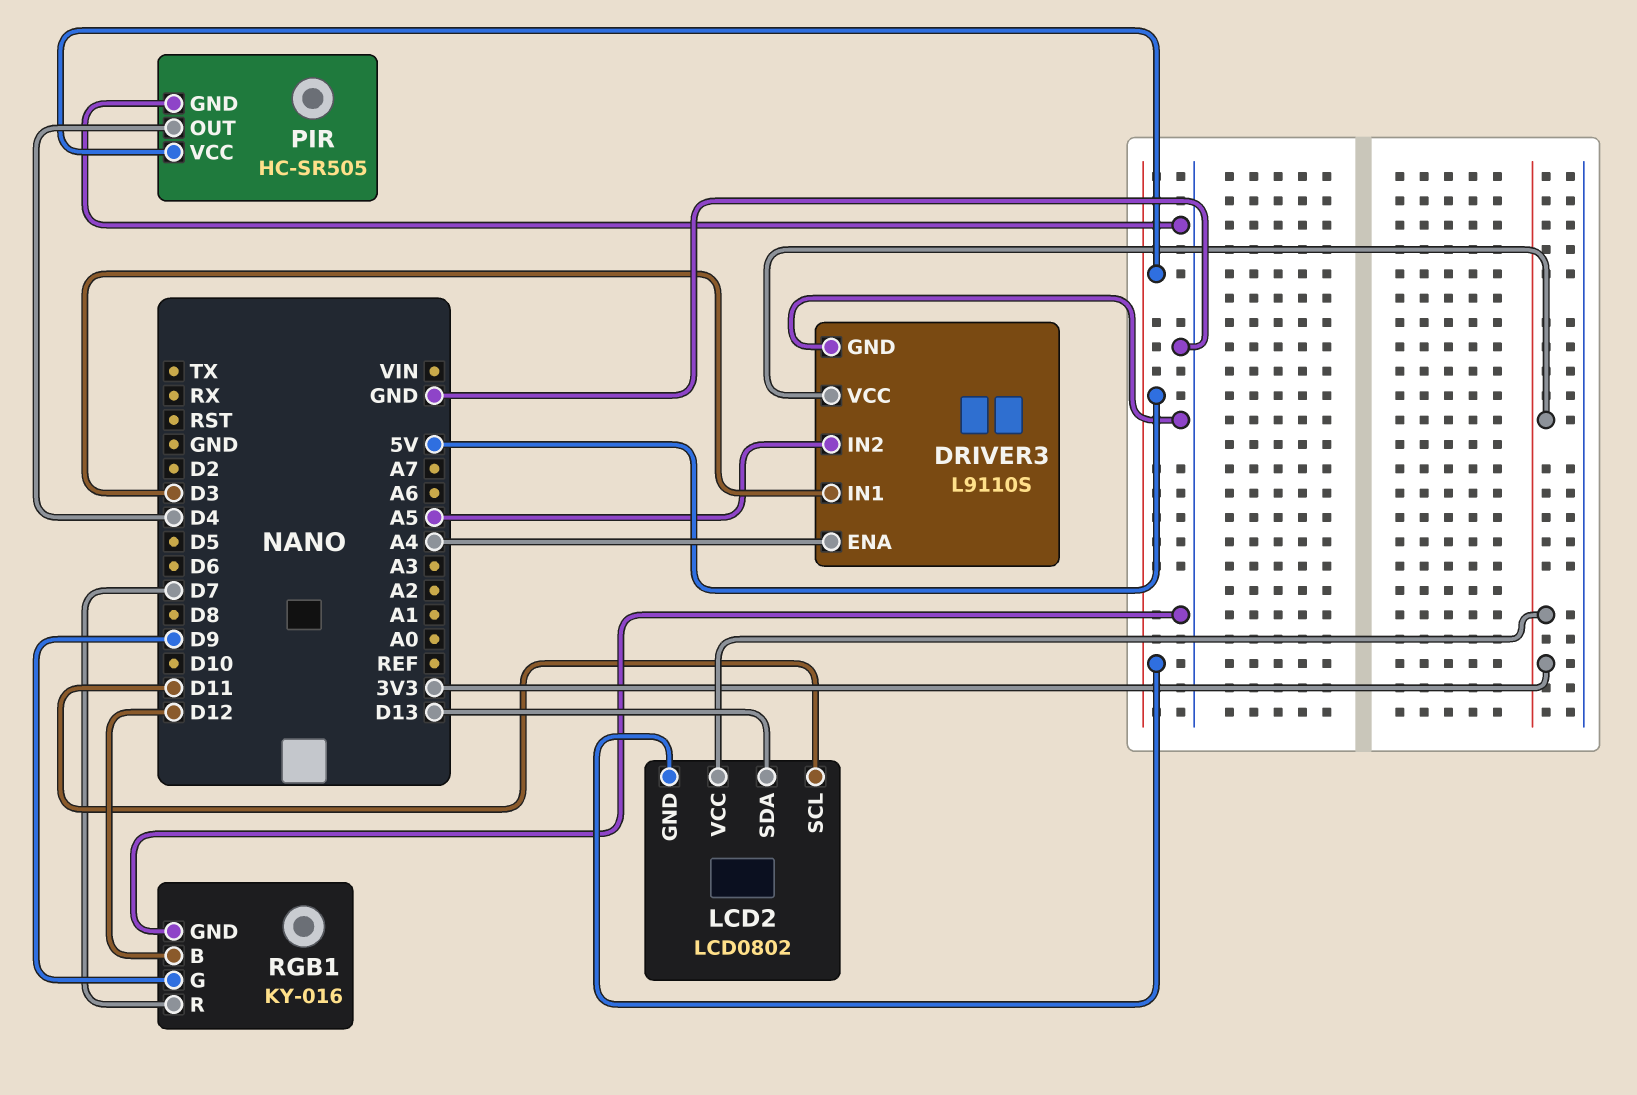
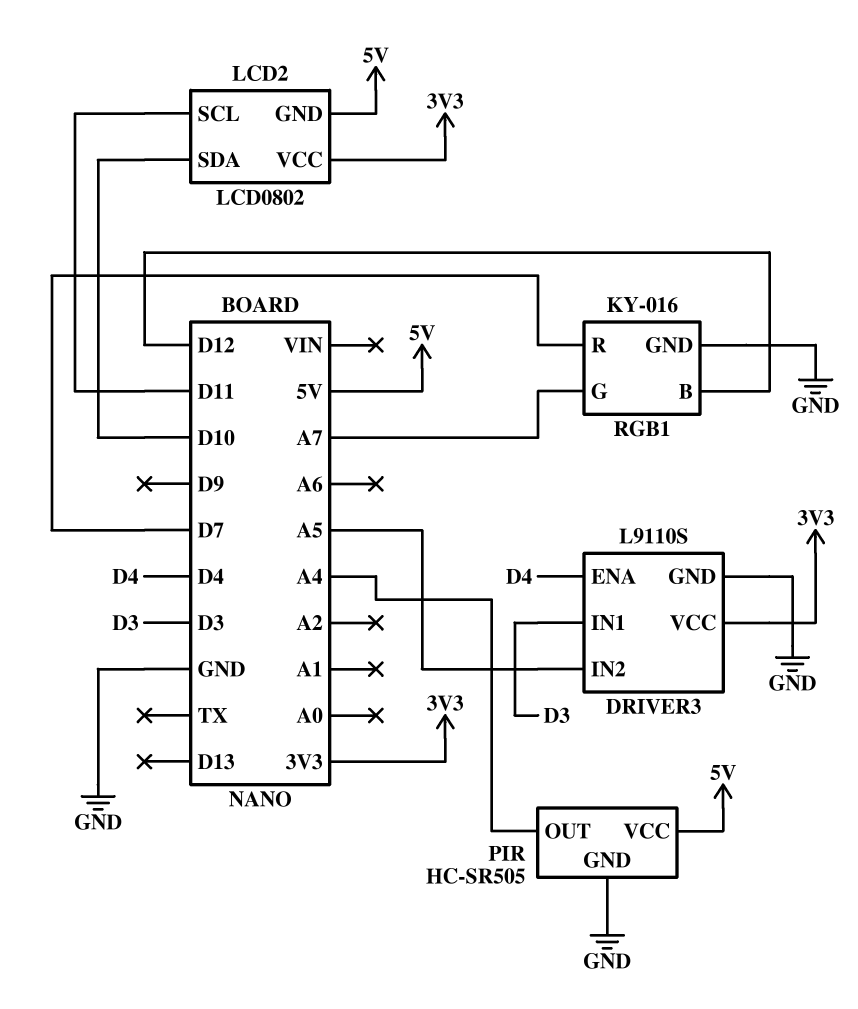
DRIVER3 pin ENA: A4 -> D4
LCD2 pin SDA: D13 -> D10
PIR pin OUT: D4 -> A4
RGB1 pin G: D9 -> A7

